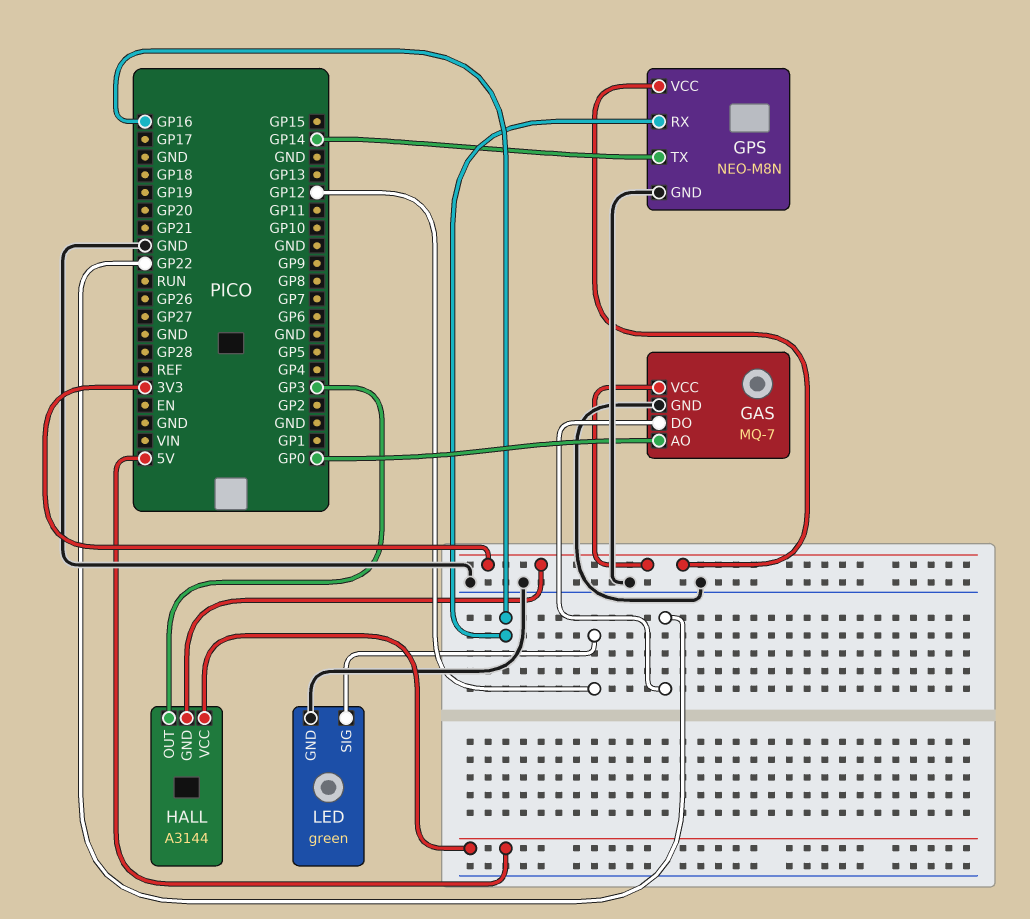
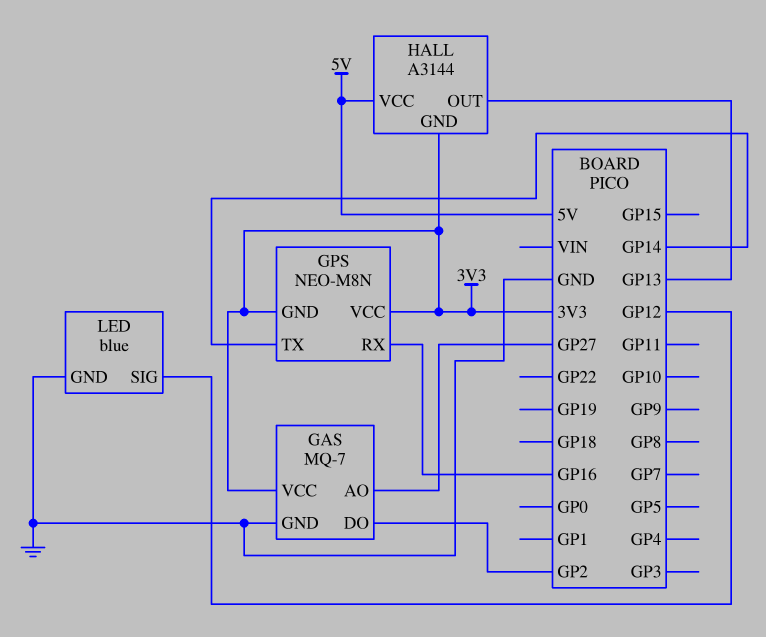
GAS pin AO: GP0 -> GP27
GAS pin DO: GP22 -> GP2
GPS pin GND: GND -> 3V3
HALL pin OUT: GP3 -> GP13
LED: green -> blue

